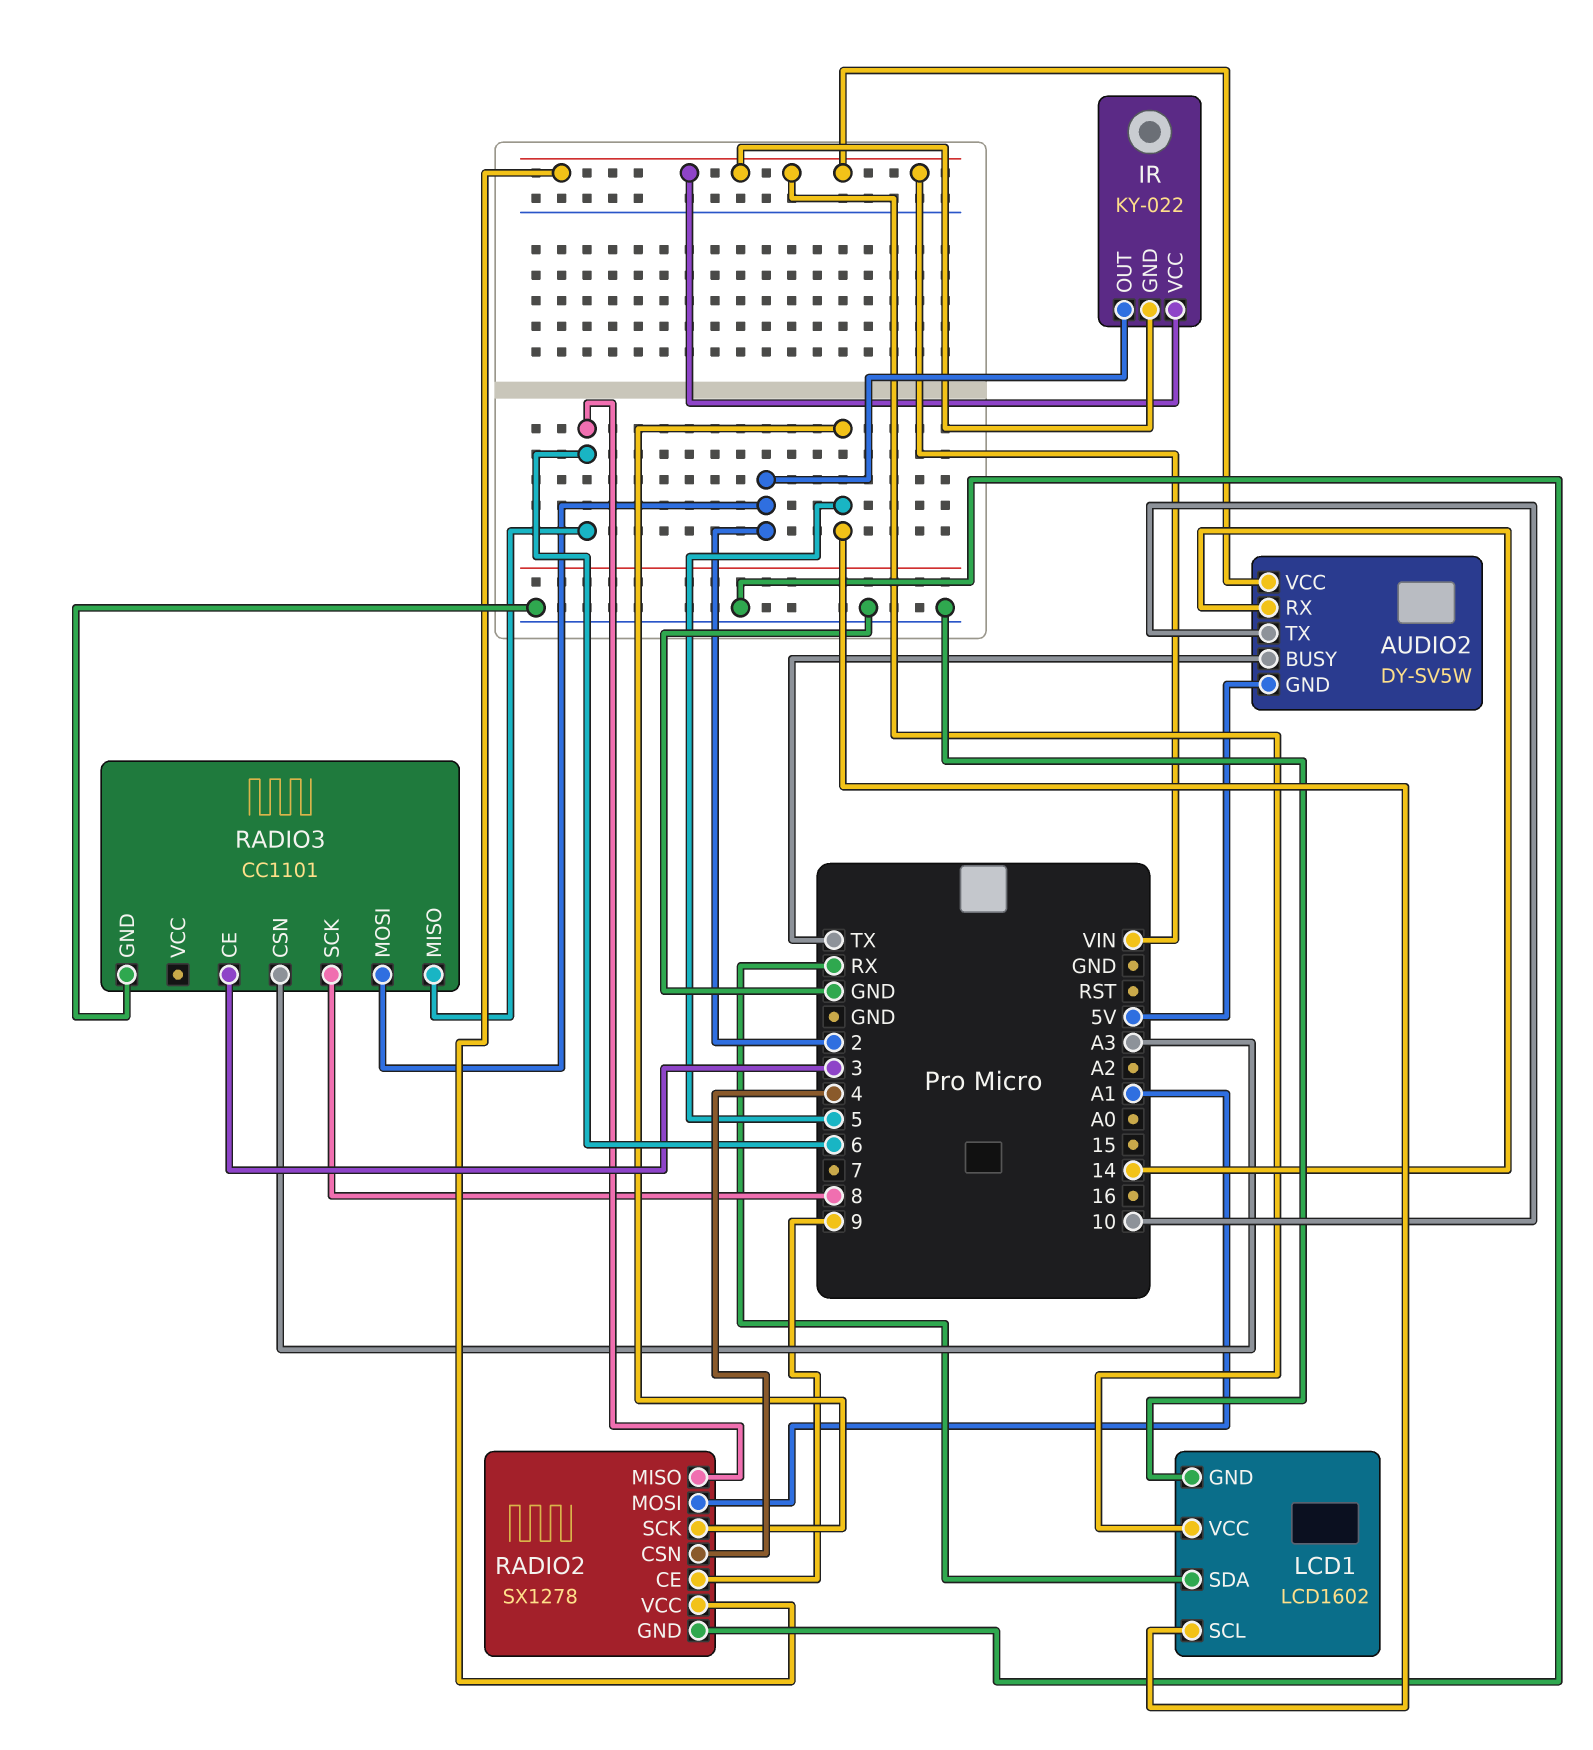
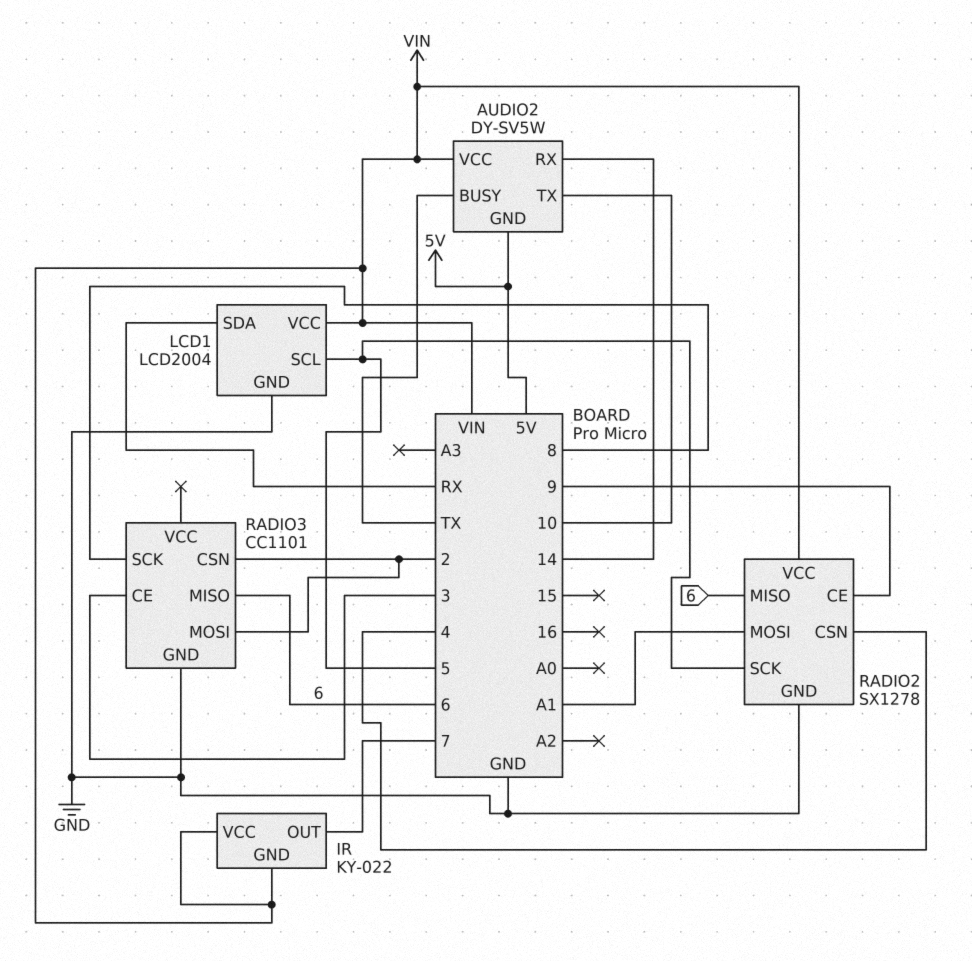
IR pin OUT: 2 -> 7
LCD1: LCD1602 -> LCD2004
RADIO3 pin CSN: A3 -> 2

